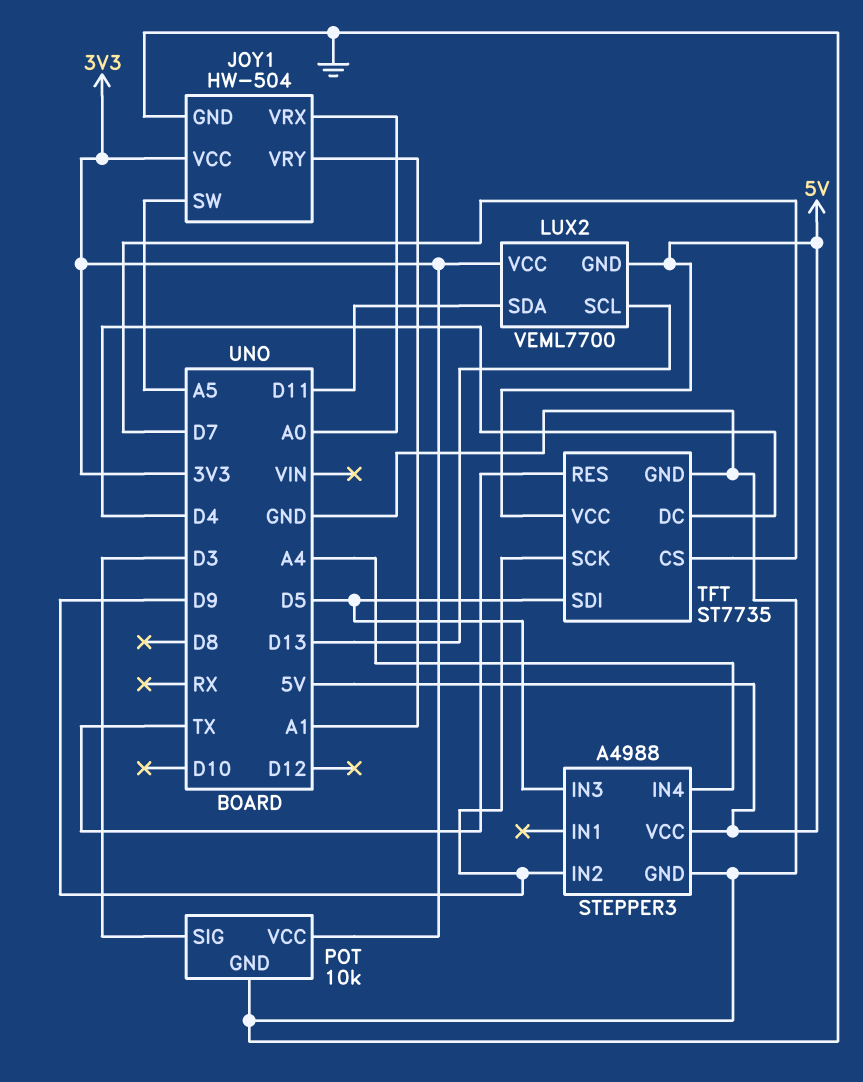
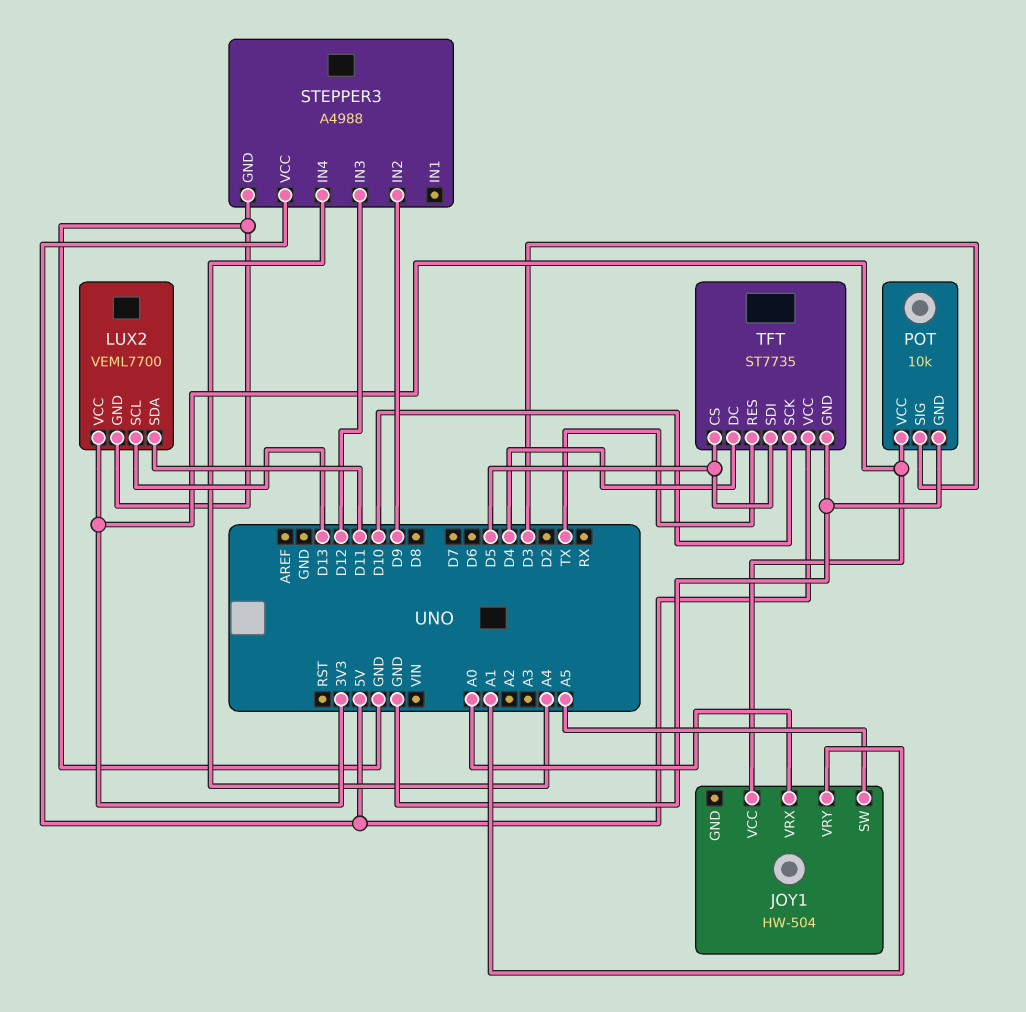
JOY1 pin GND: GND -> none
LUX2 pin GND: 5V -> GND
STEPPER3 pin IN3: D5 -> D12
TFT pin CS: D7 -> D5
TFT pin SCK: D9 -> D10

